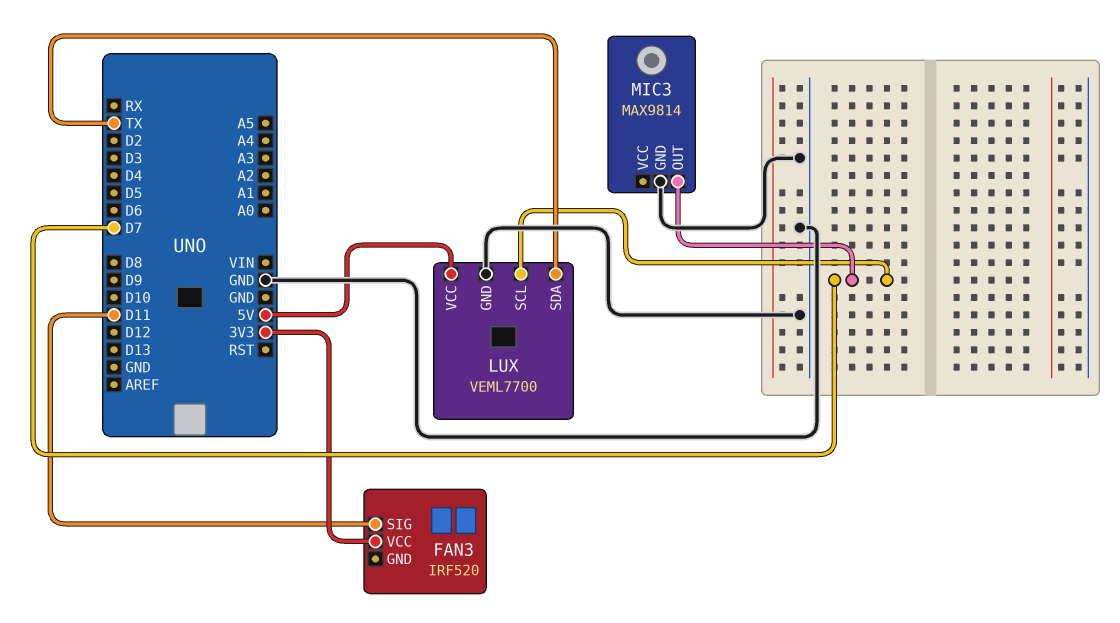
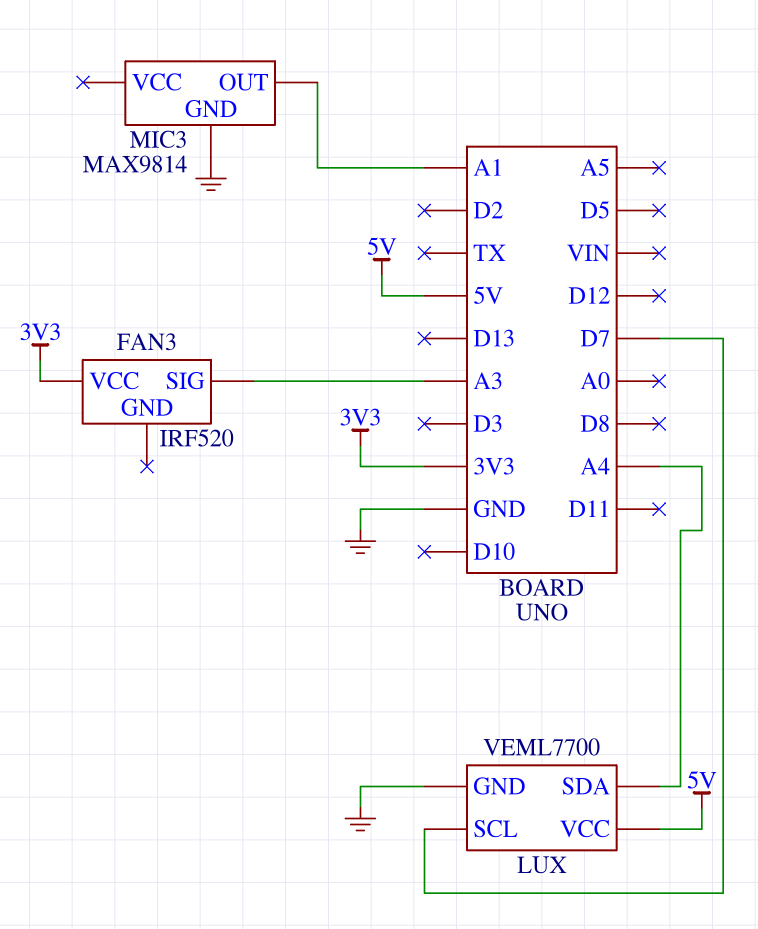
FAN3 pin SIG: D11 -> A3
LUX pin SDA: TX -> A4
MIC3 pin OUT: D7 -> A1

